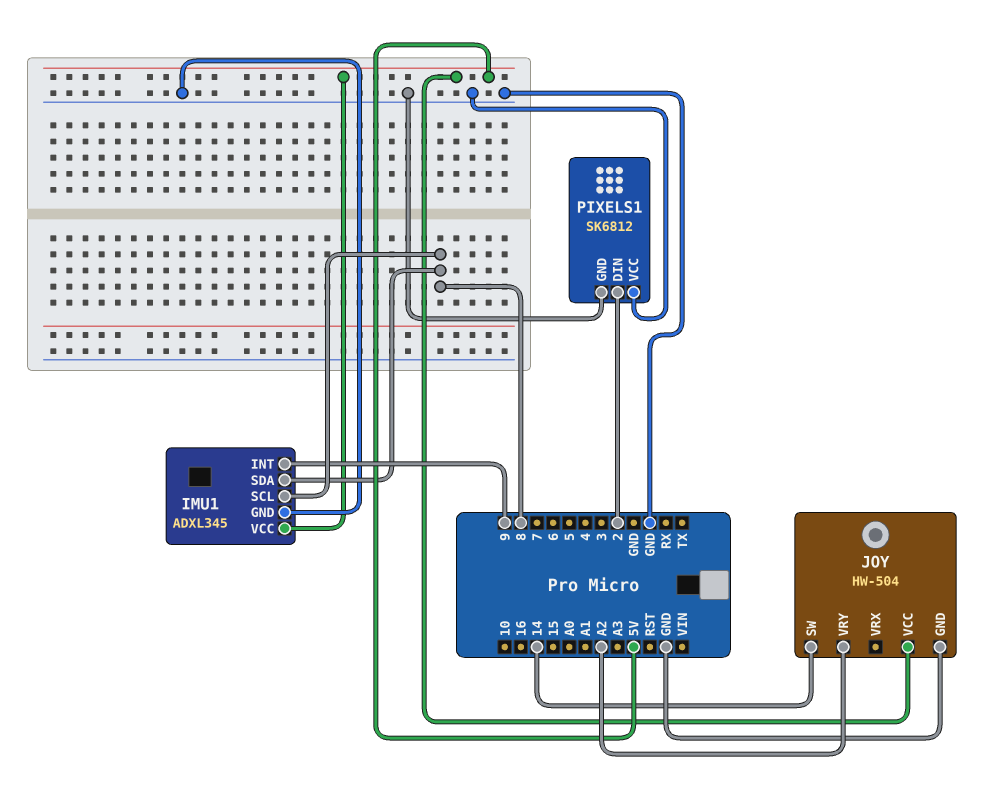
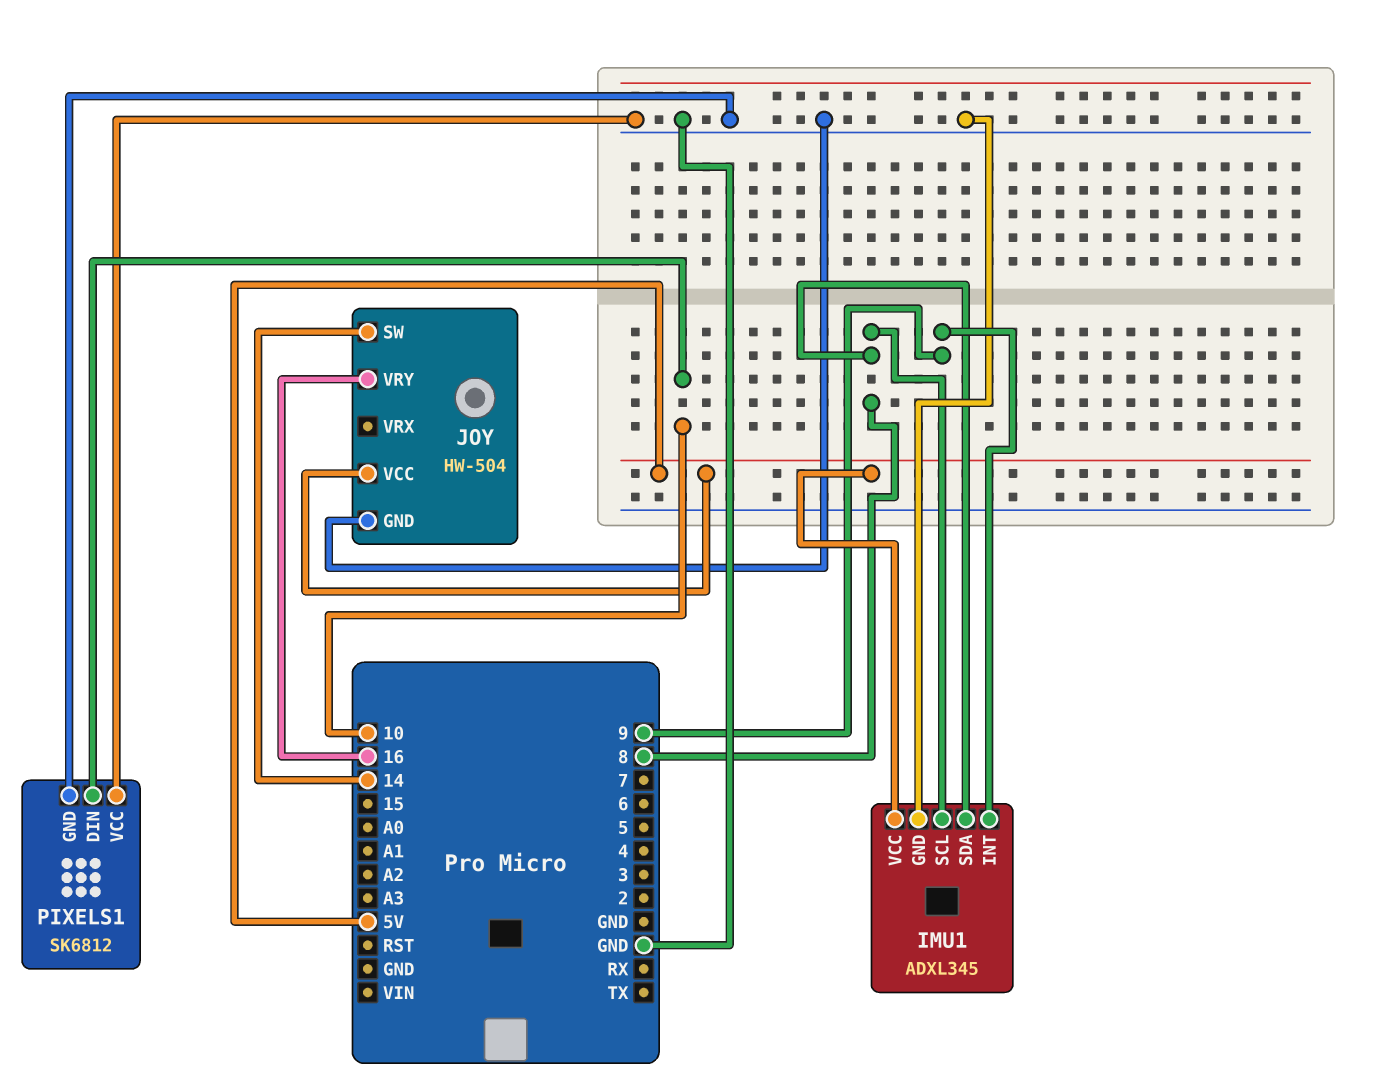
JOY pin VRY: A2 -> 16
PIXELS1 pin DIN: 2 -> 10

